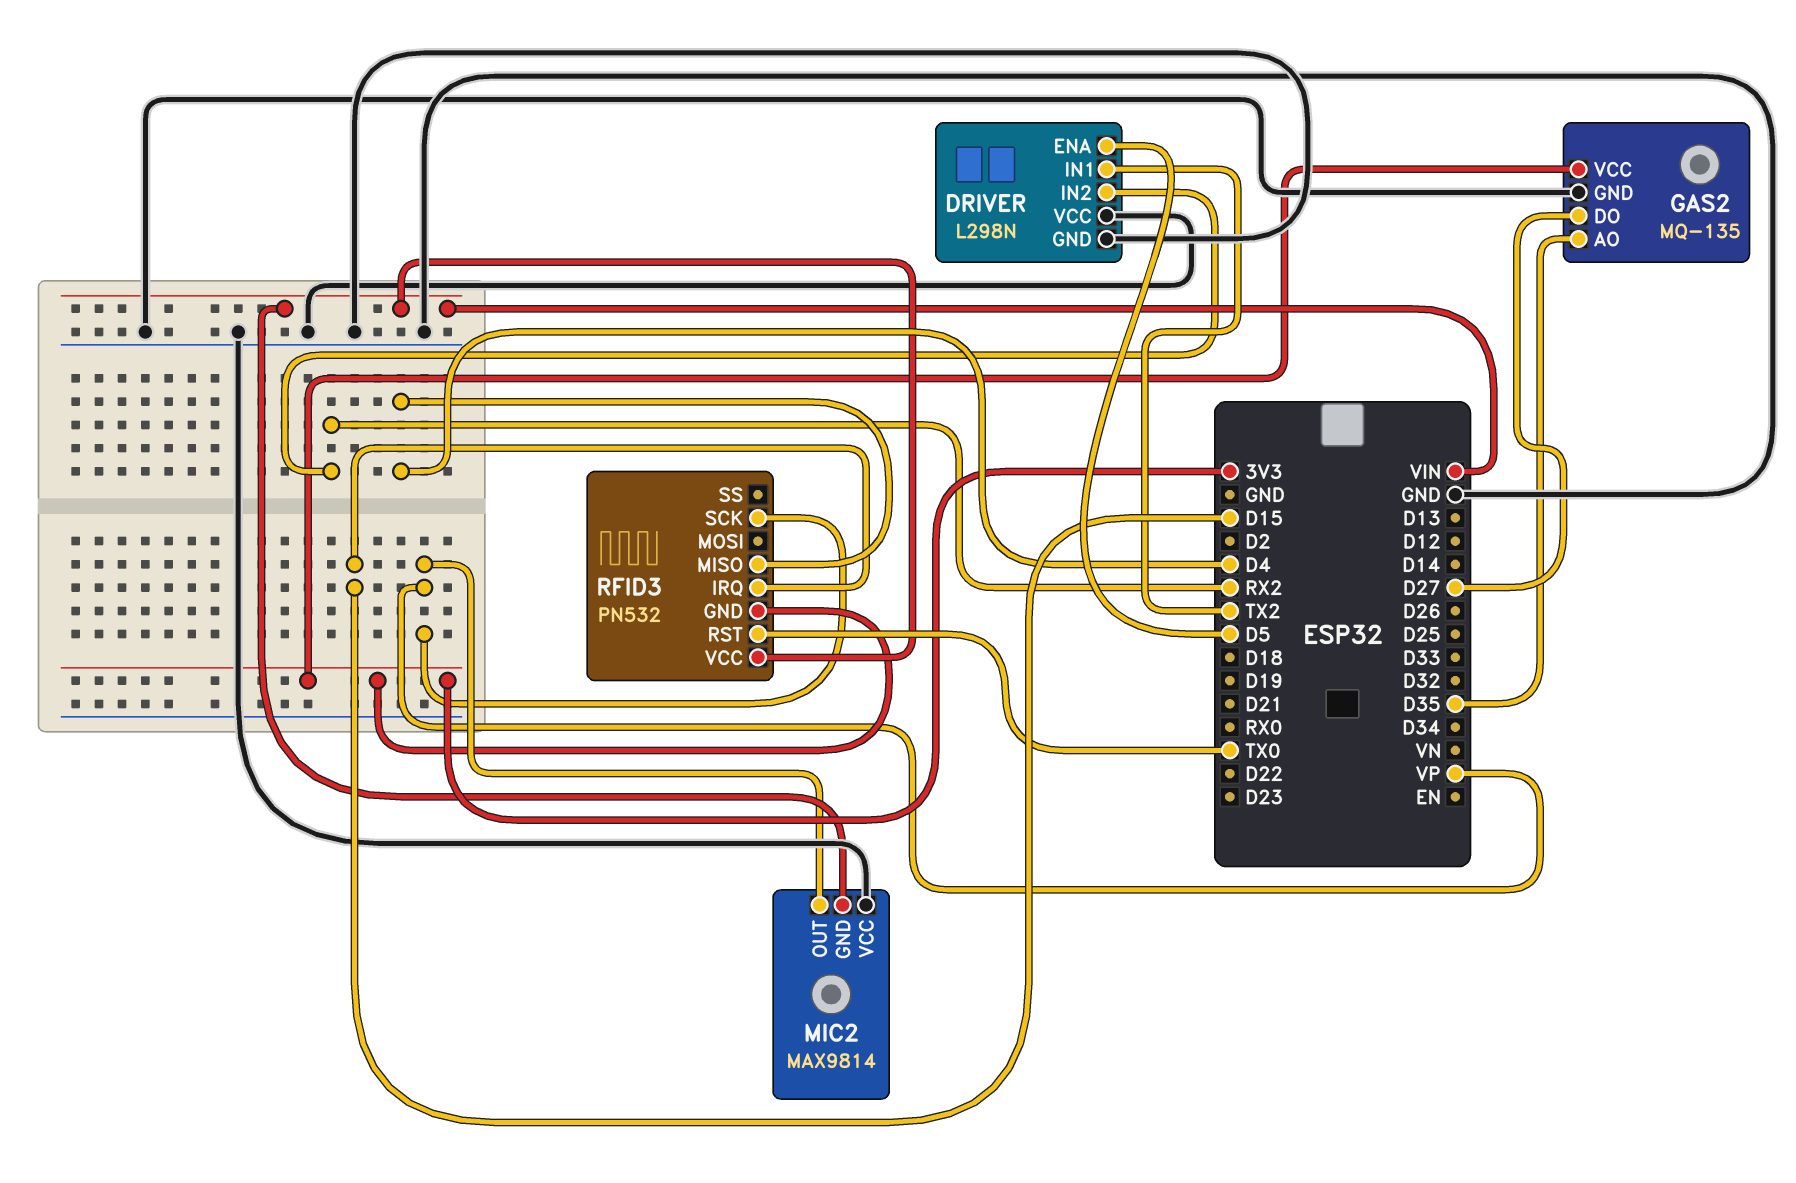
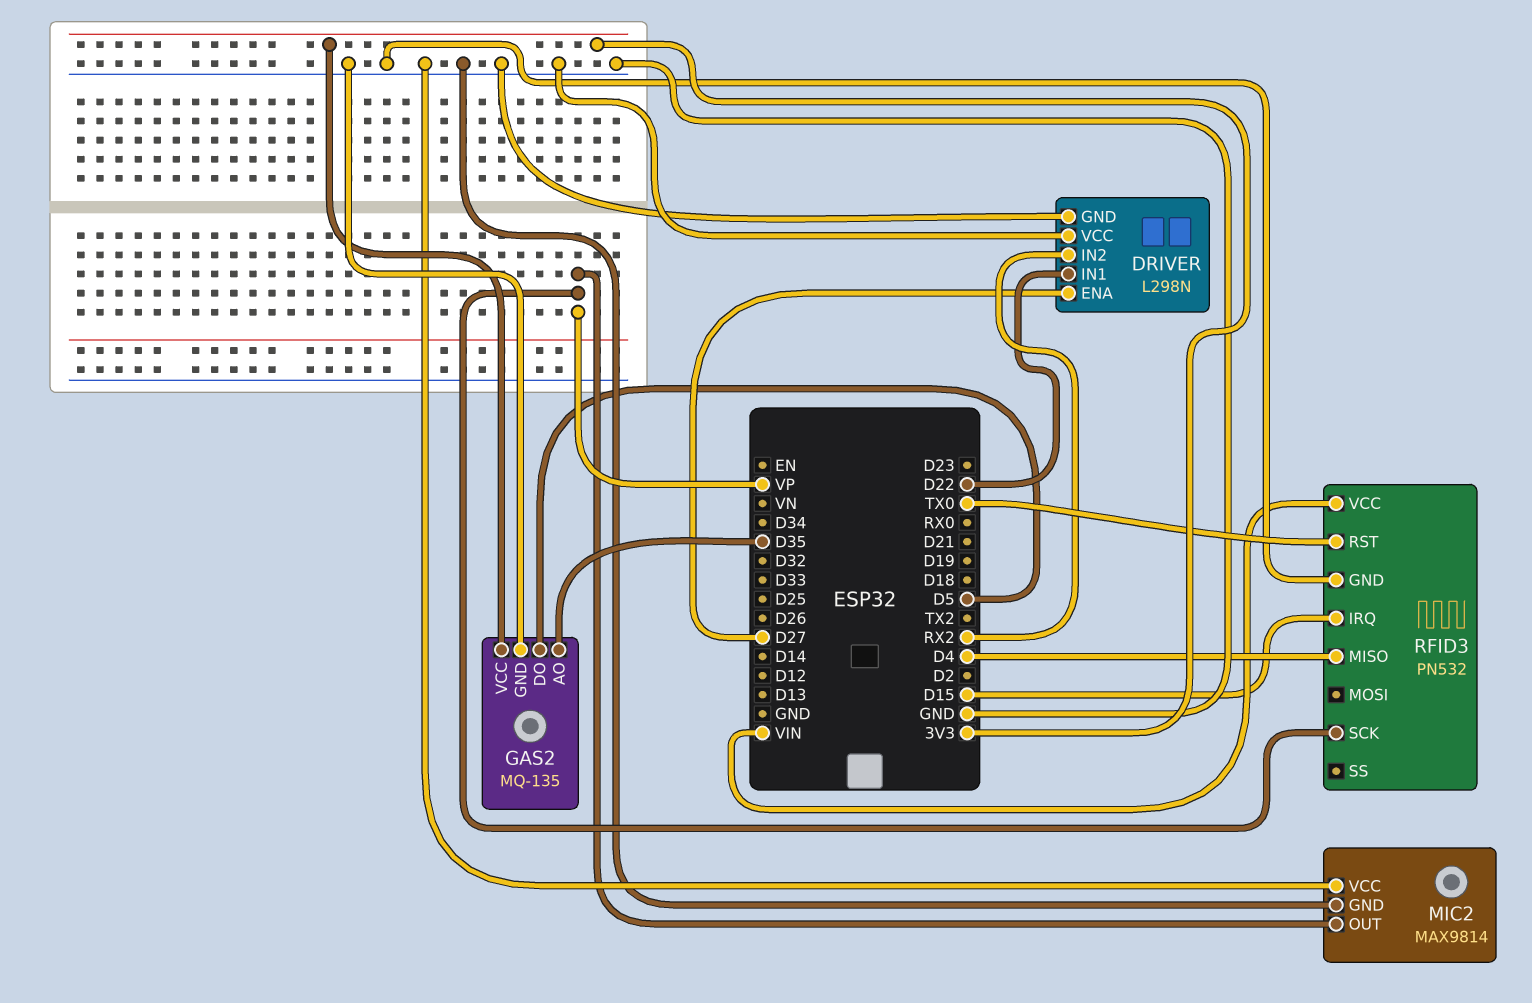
DRIVER pin ENA: D5 -> D27
DRIVER pin IN1: TX2 -> D22
GAS2 pin DO: D27 -> D5
MIC2 pin GND: VIN -> GND
RFID3 pin GND: 3V3 -> GND

